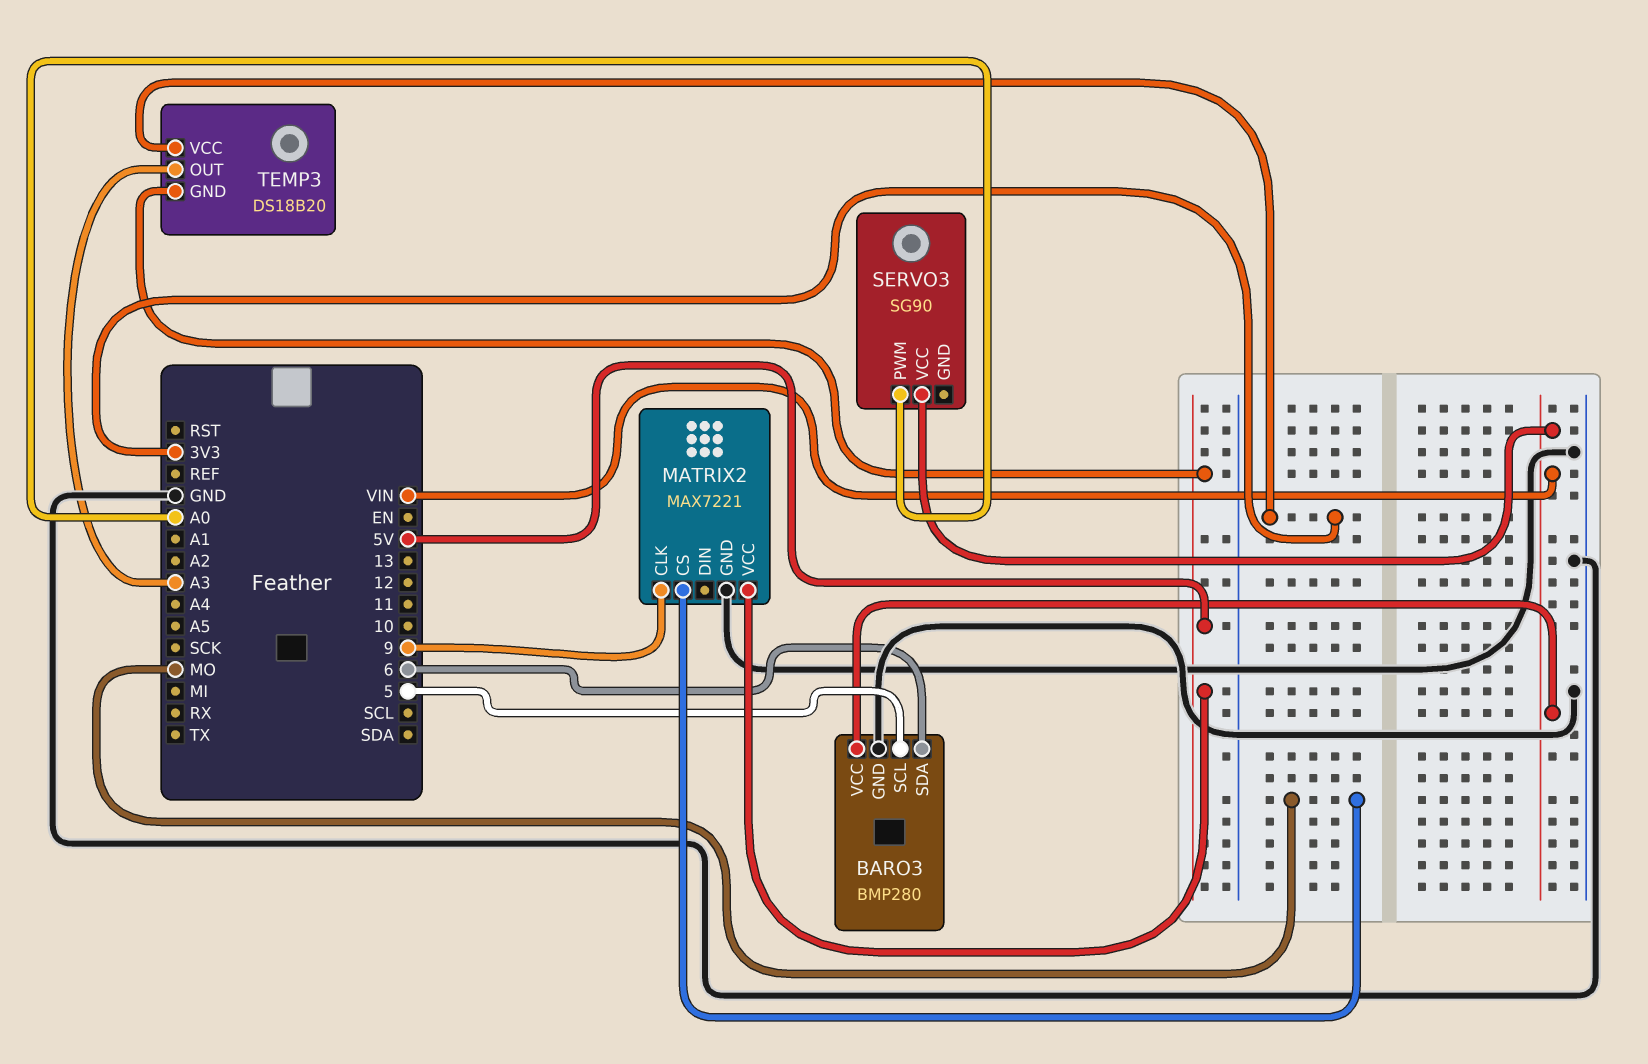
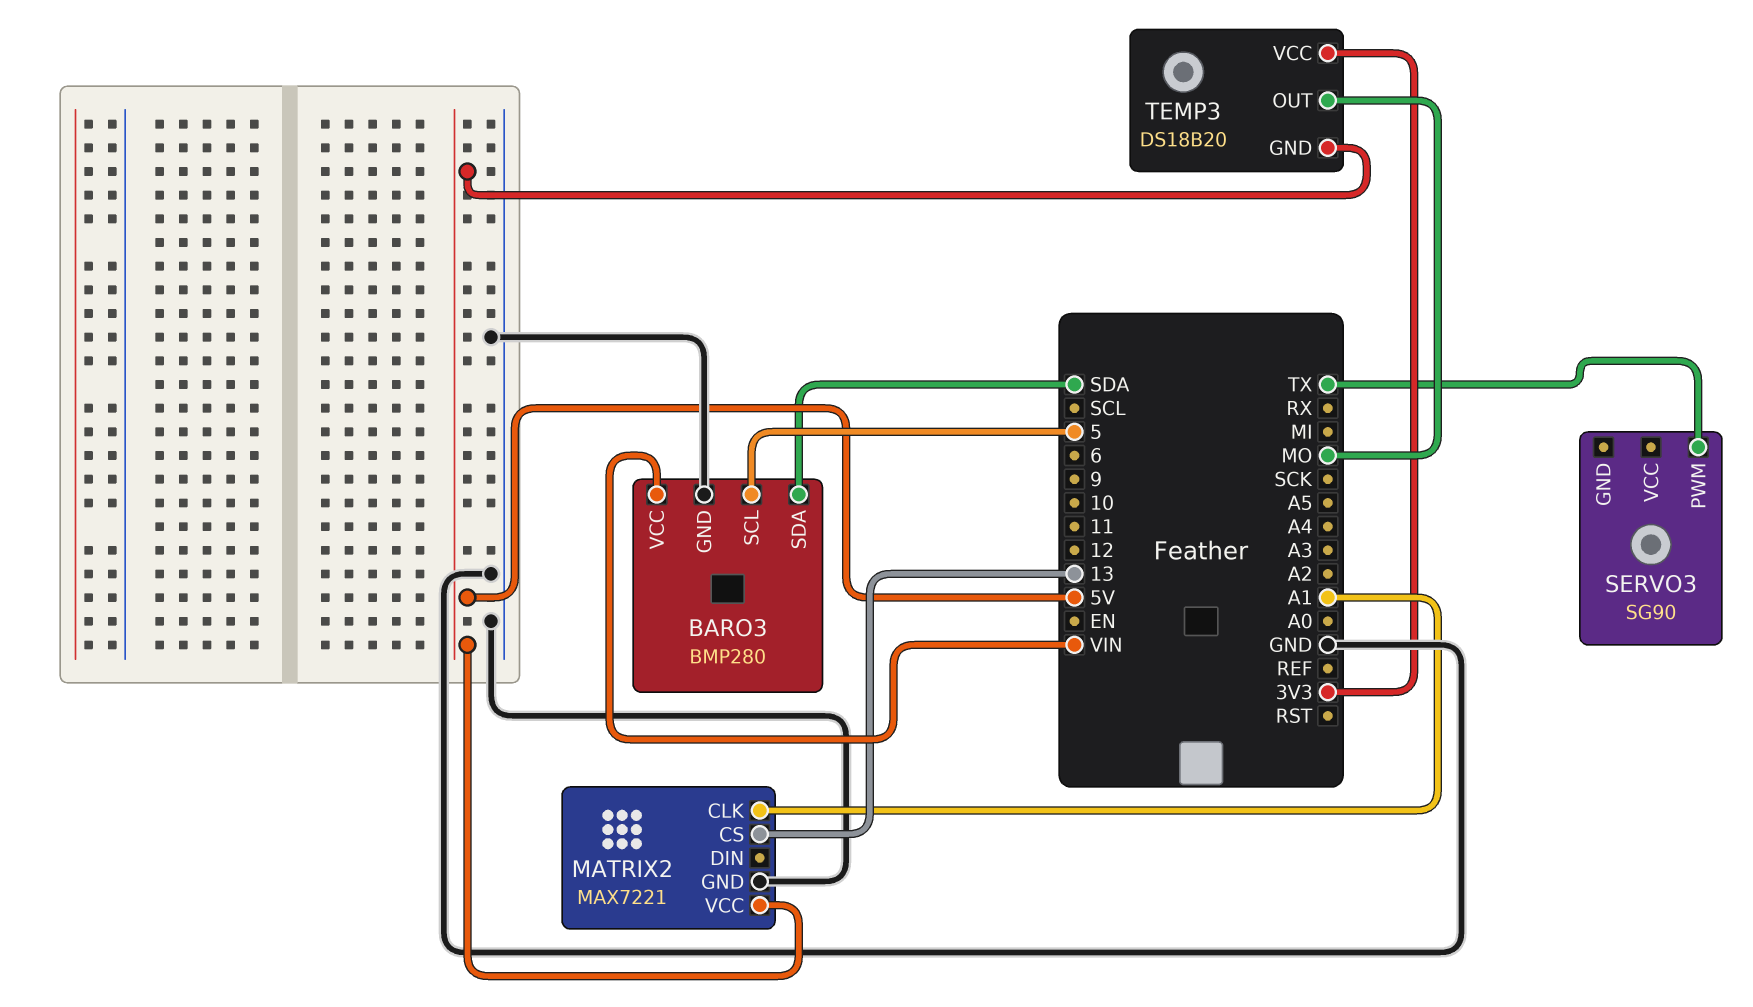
BARO3 pin SDA: 6 -> SDA
MATRIX2 pin CLK: 9 -> A1
MATRIX2 pin CS: MO -> 13
SERVO3 pin PWM: A0 -> TX
SERVO3 pin VCC: VIN -> none
TEMP3 pin OUT: A3 -> MO

